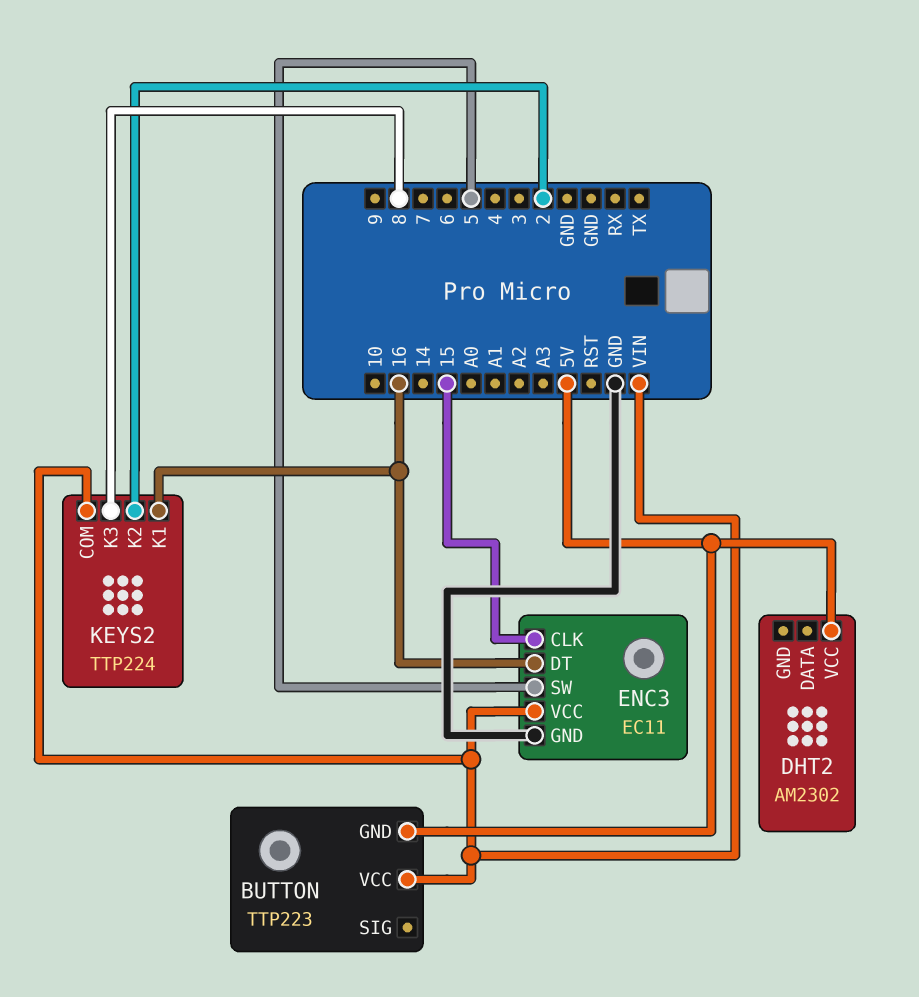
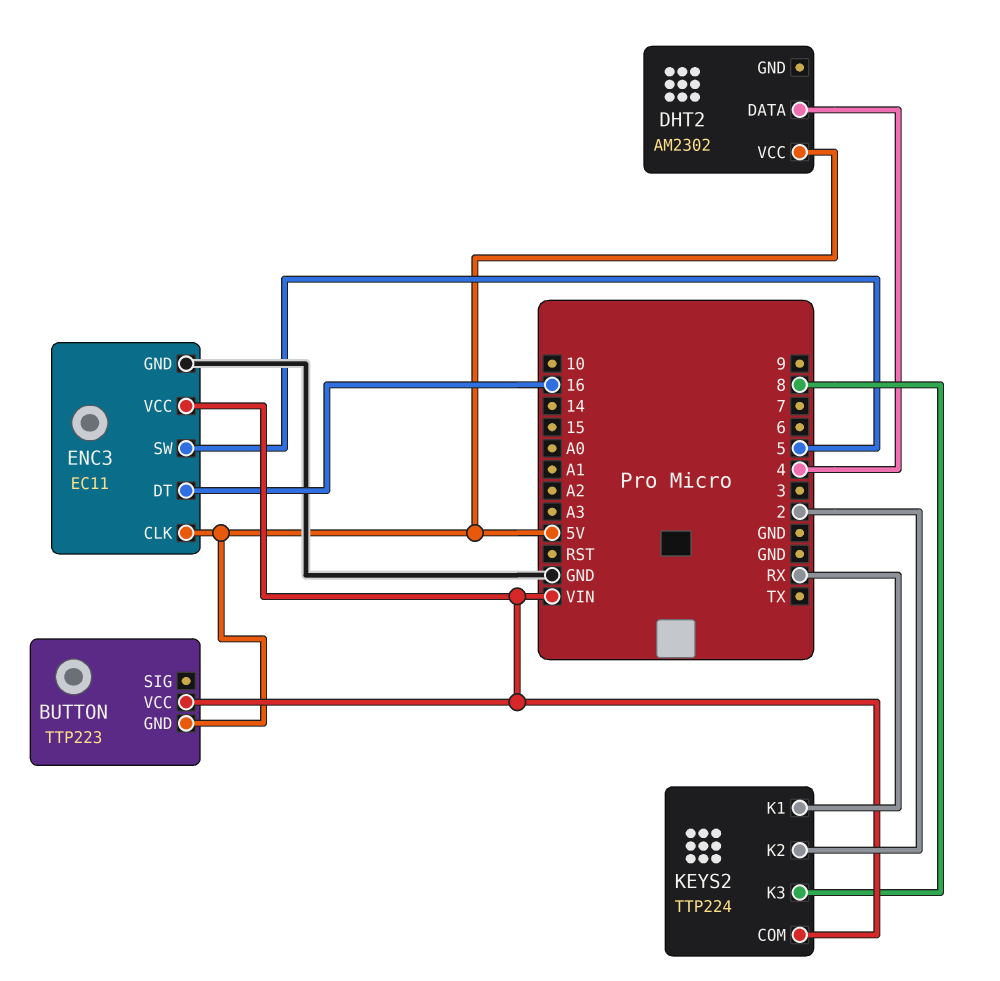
DHT2 pin DATA: none -> 4
ENC3 pin CLK: 15 -> 5V
KEYS2 pin K1: 16 -> RX

